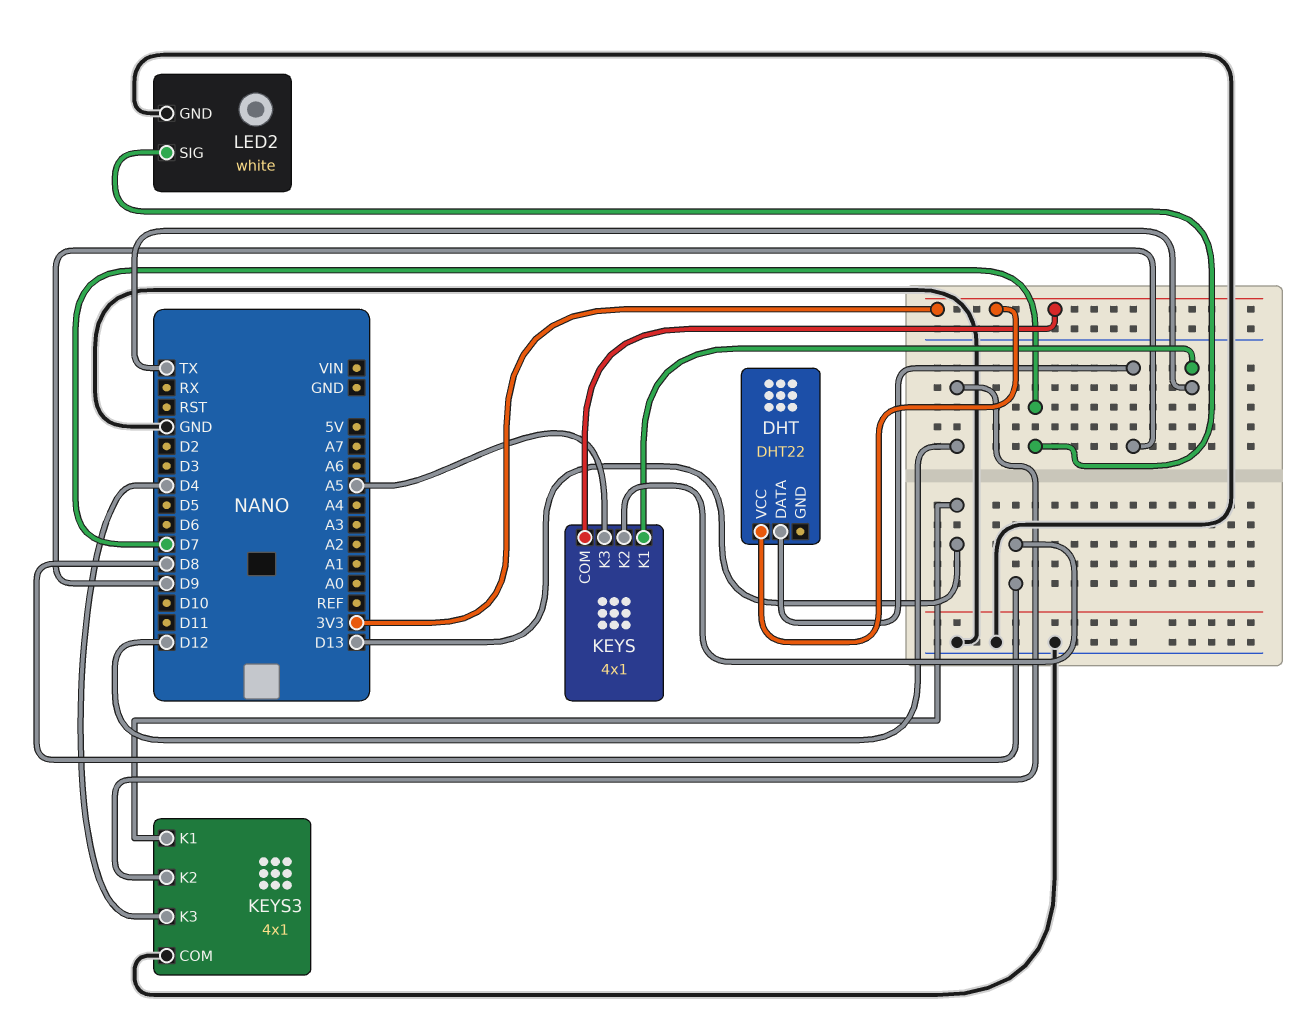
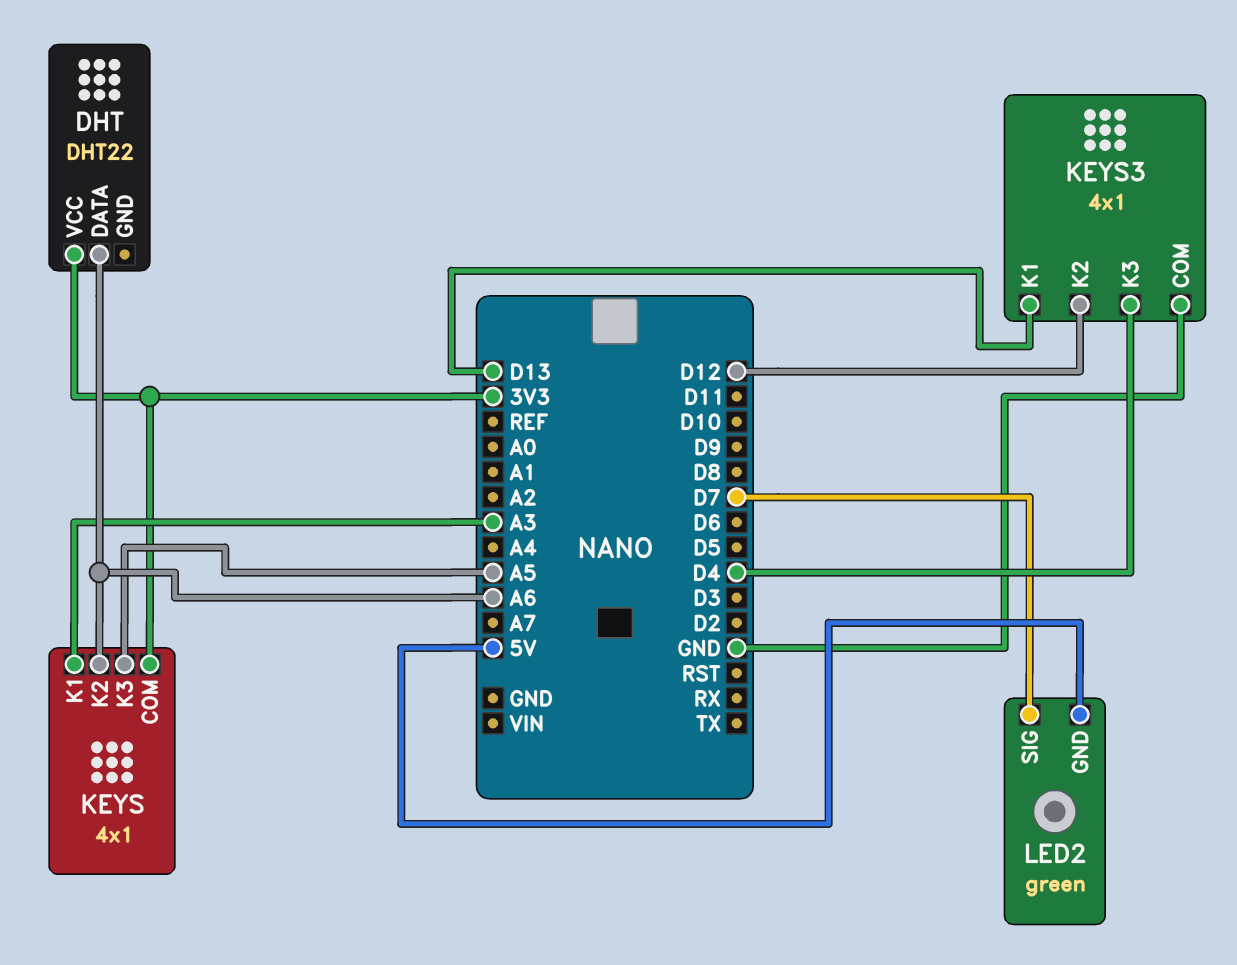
DHT pin DATA: D9 -> A6
KEYS pin K1: TX -> A3
KEYS pin K2: D8 -> A6
LED2: white -> green
LED2 pin GND: GND -> 5V

